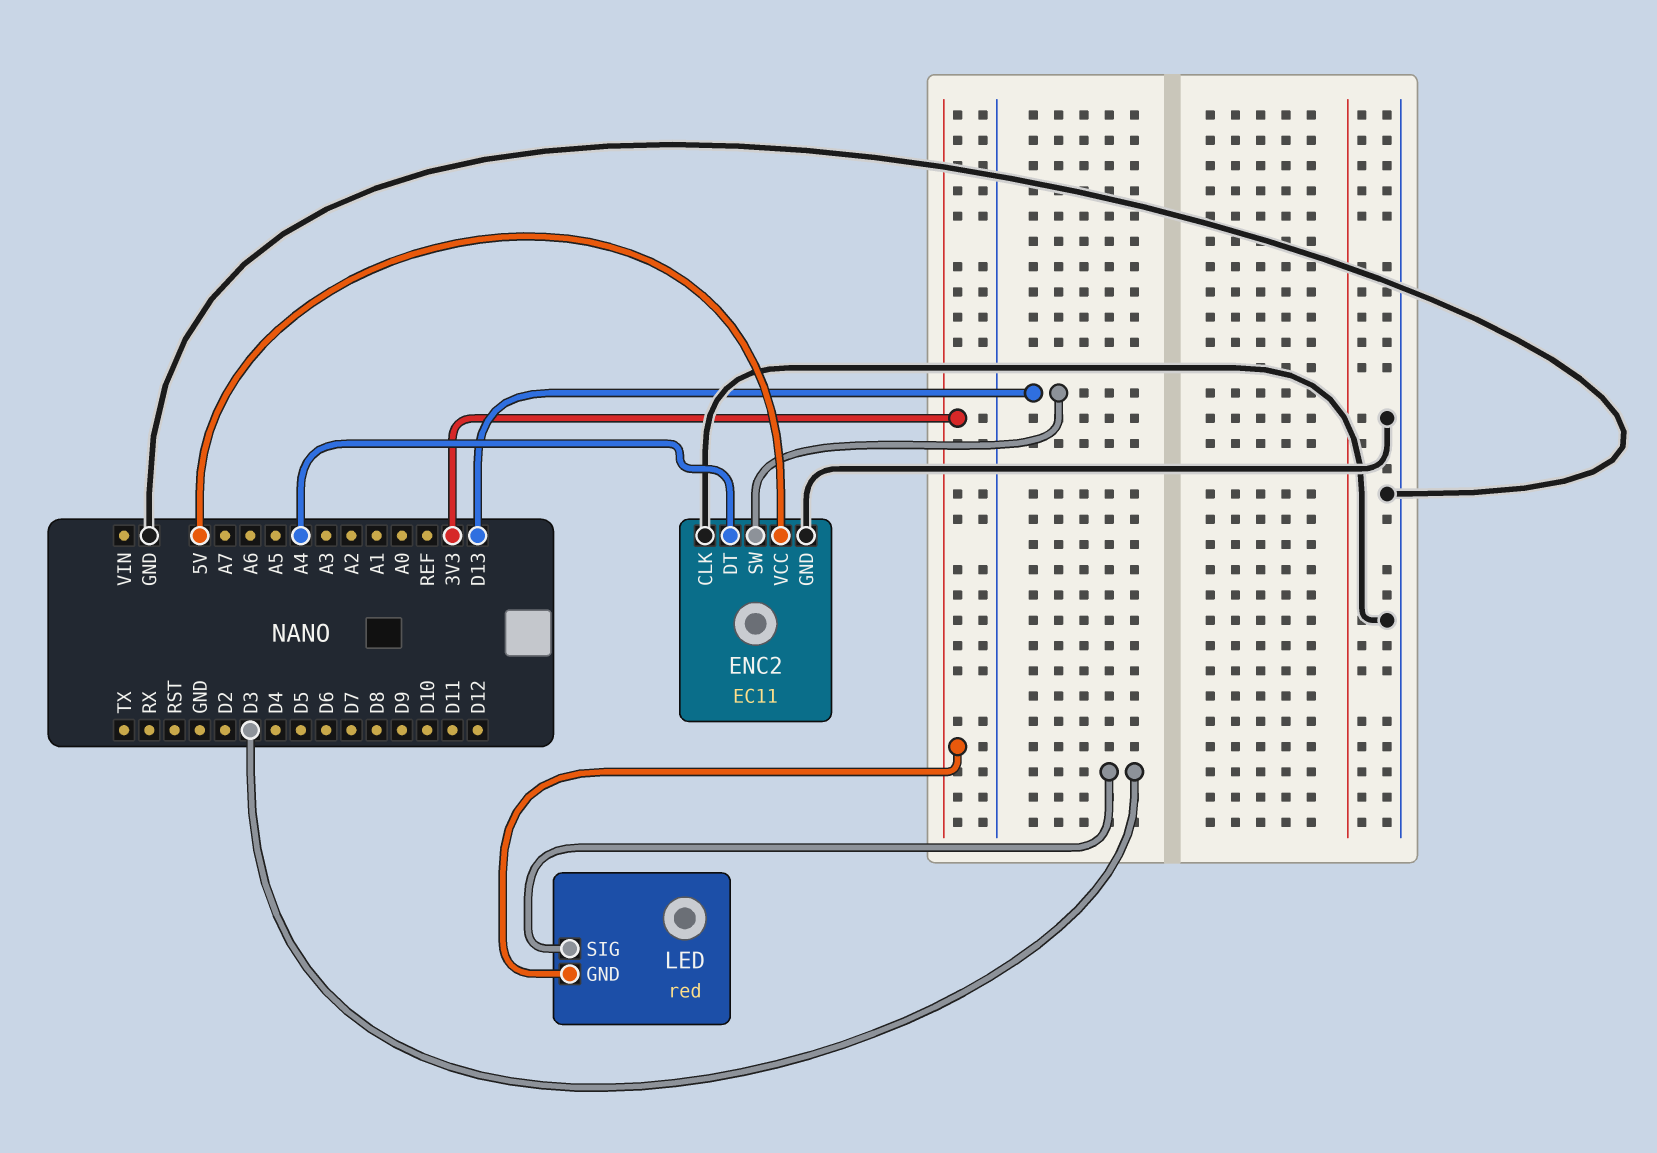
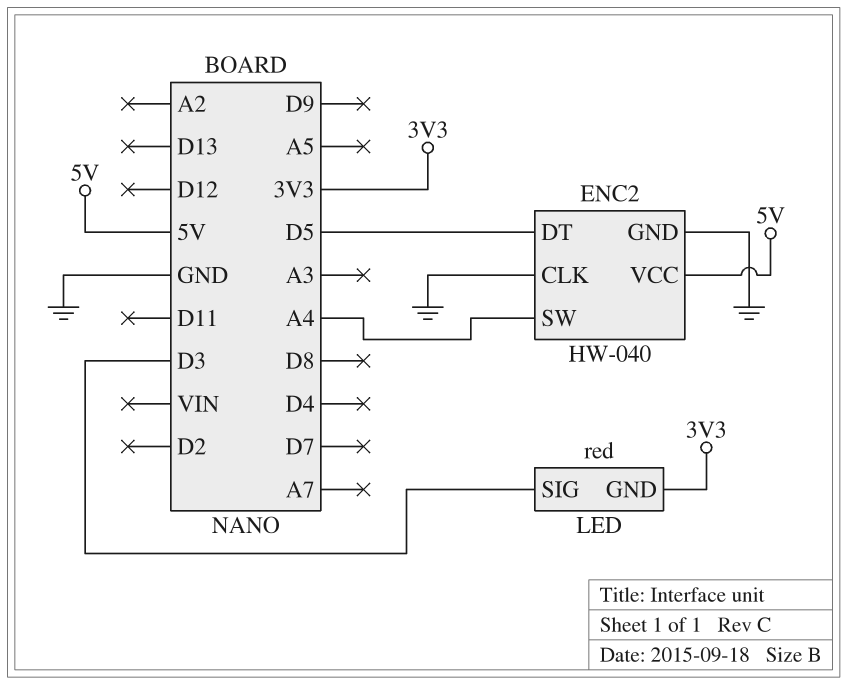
ENC2: EC11 -> HW-040
ENC2 pin DT: A4 -> D5
ENC2 pin SW: D13 -> A4

